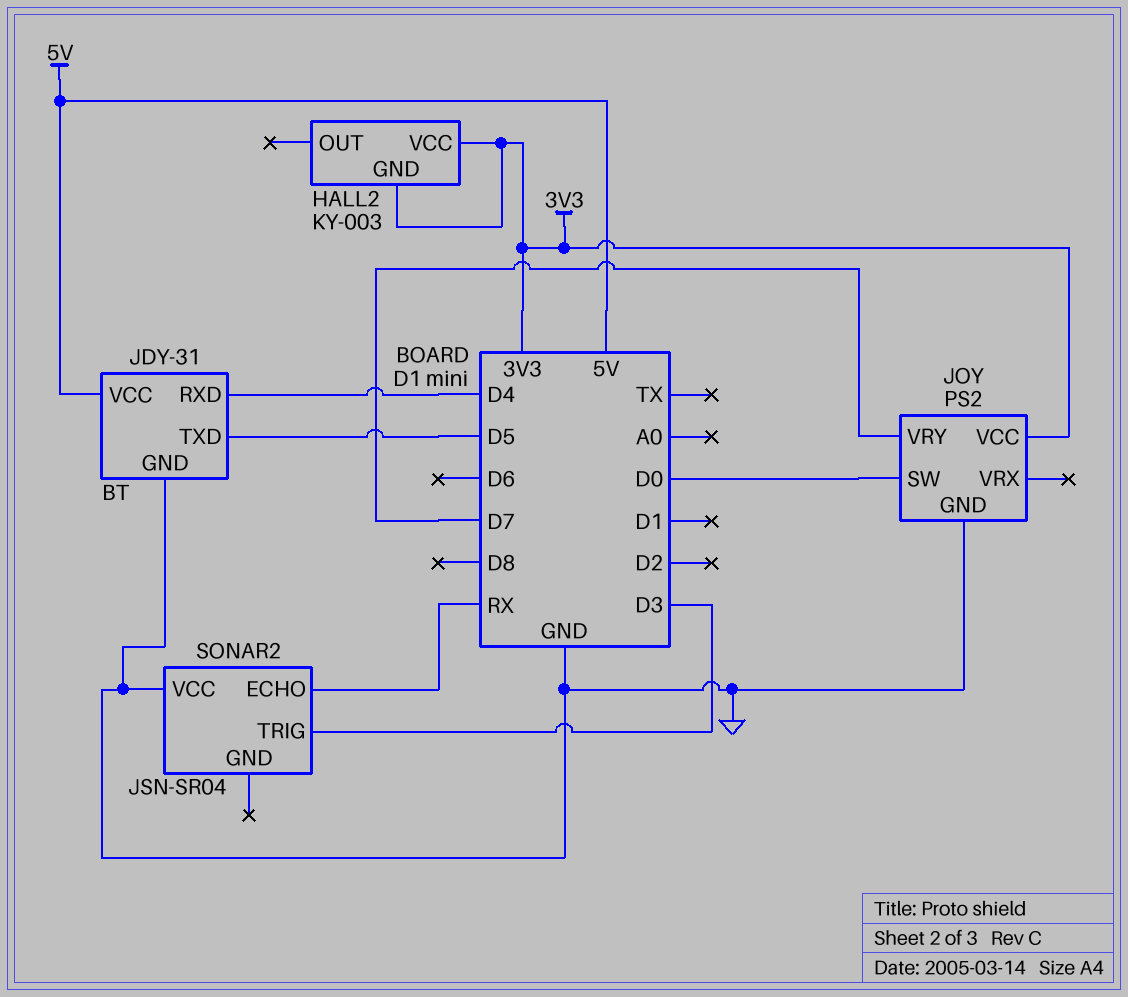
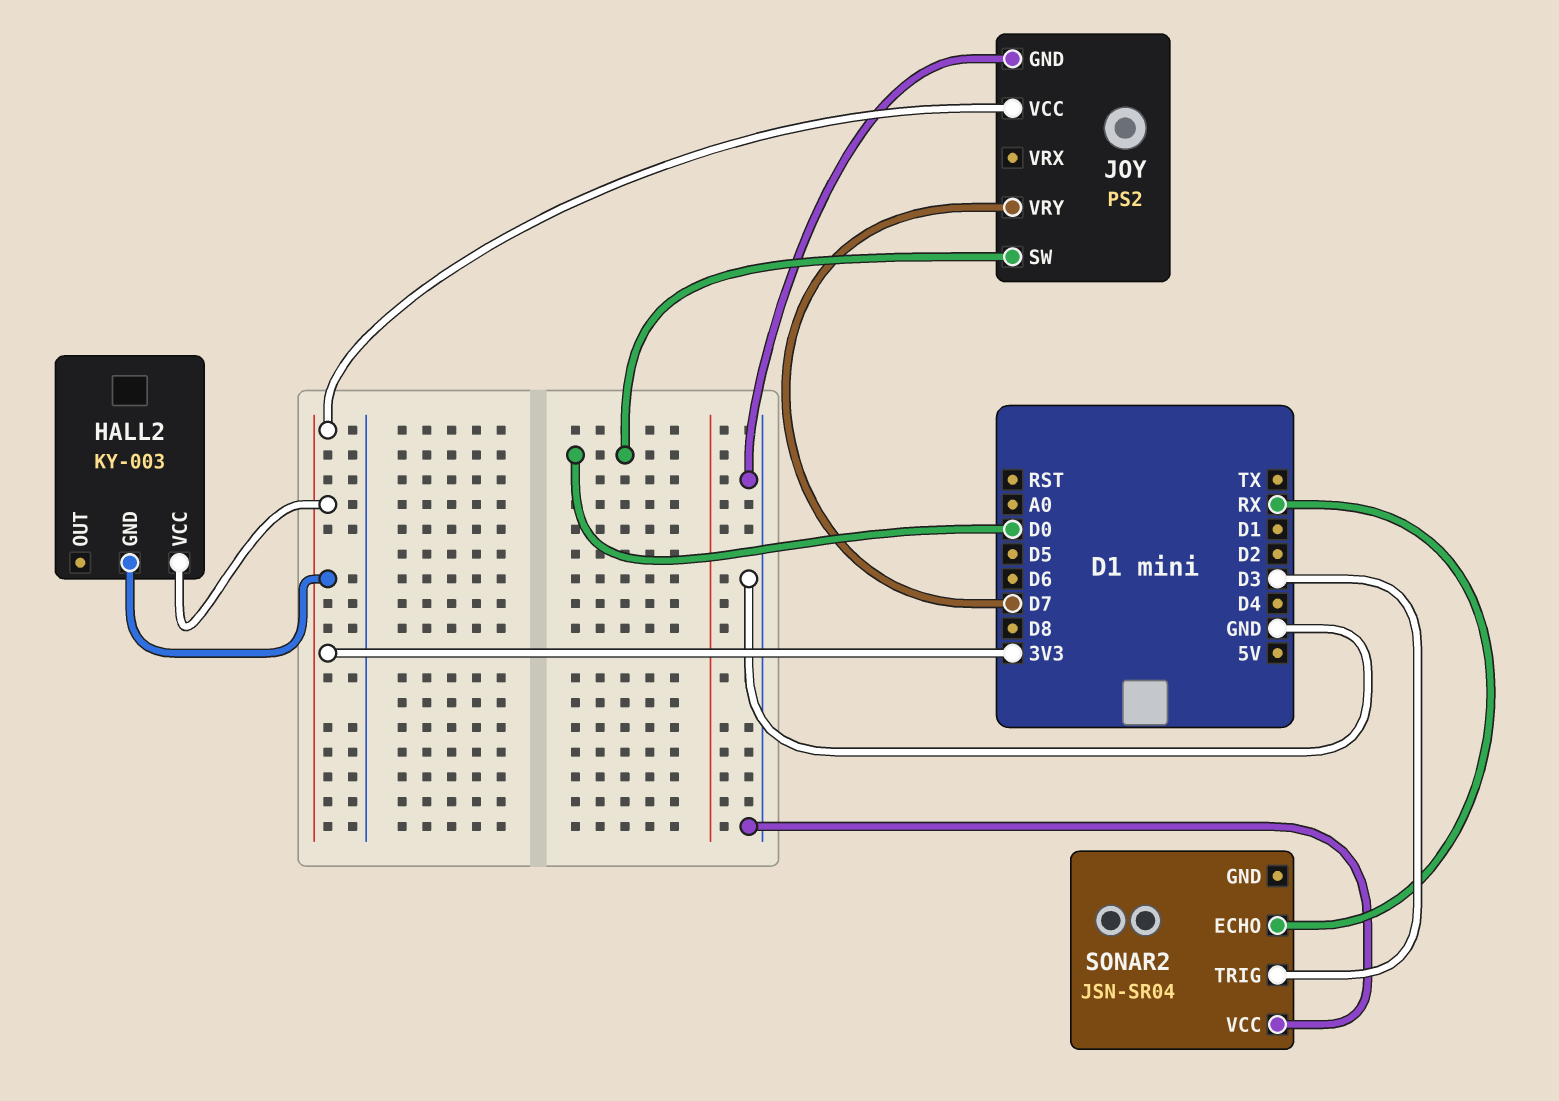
BT: JDY-31 -> none
BT pin GND: GND -> none
BT pin RXD: D4 -> none
BT pin TXD: D5 -> none
BT pin VCC: 5V -> none

